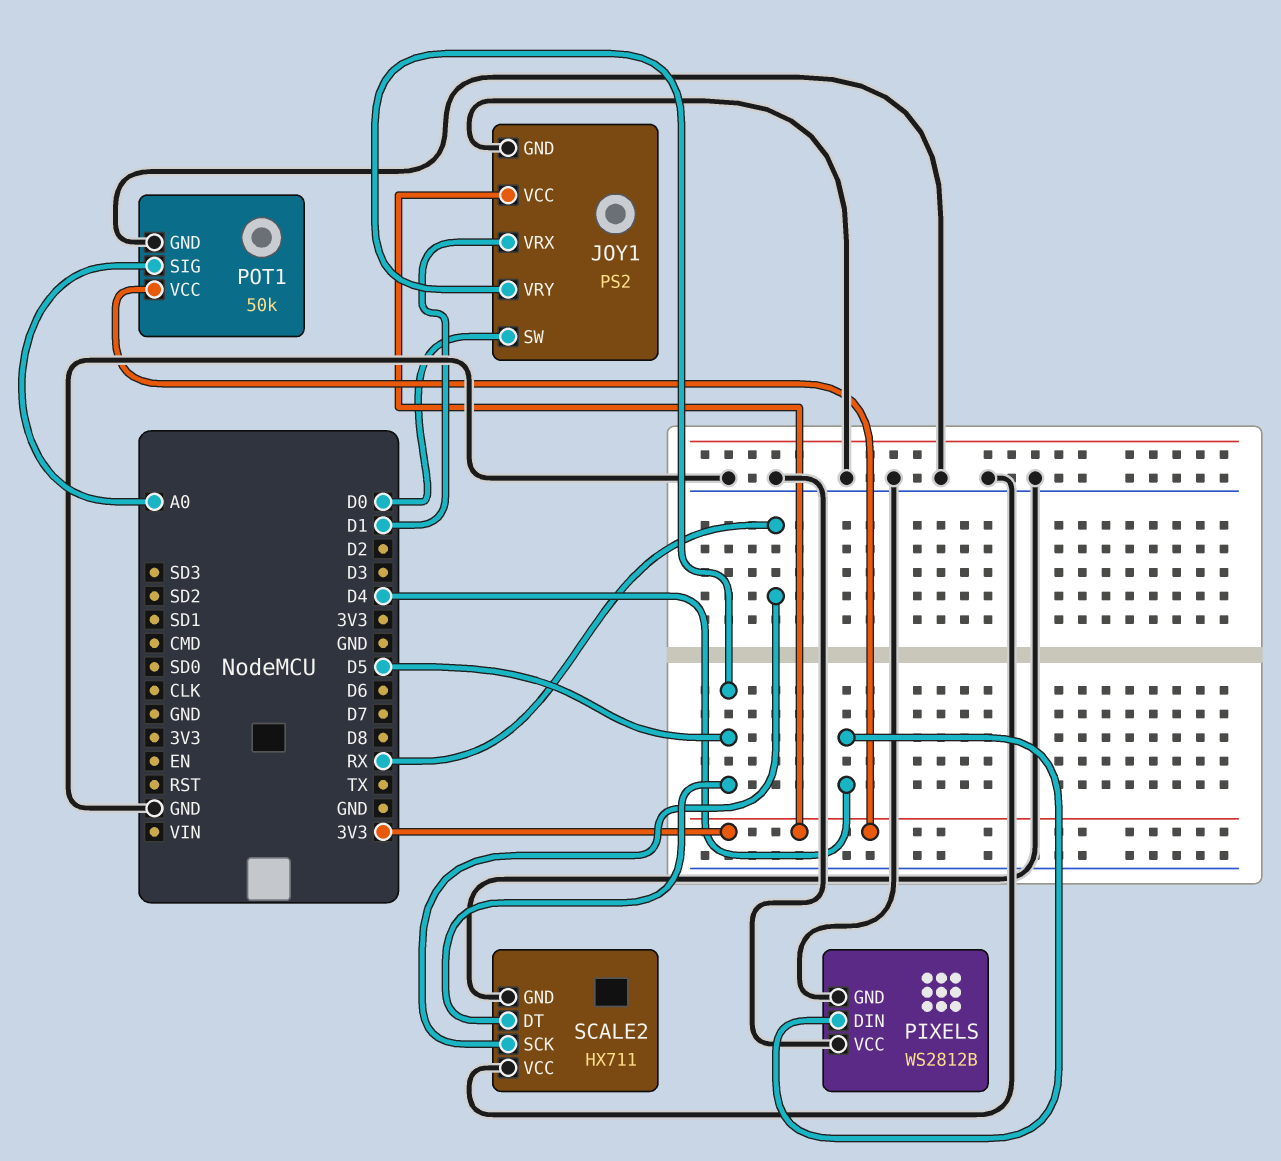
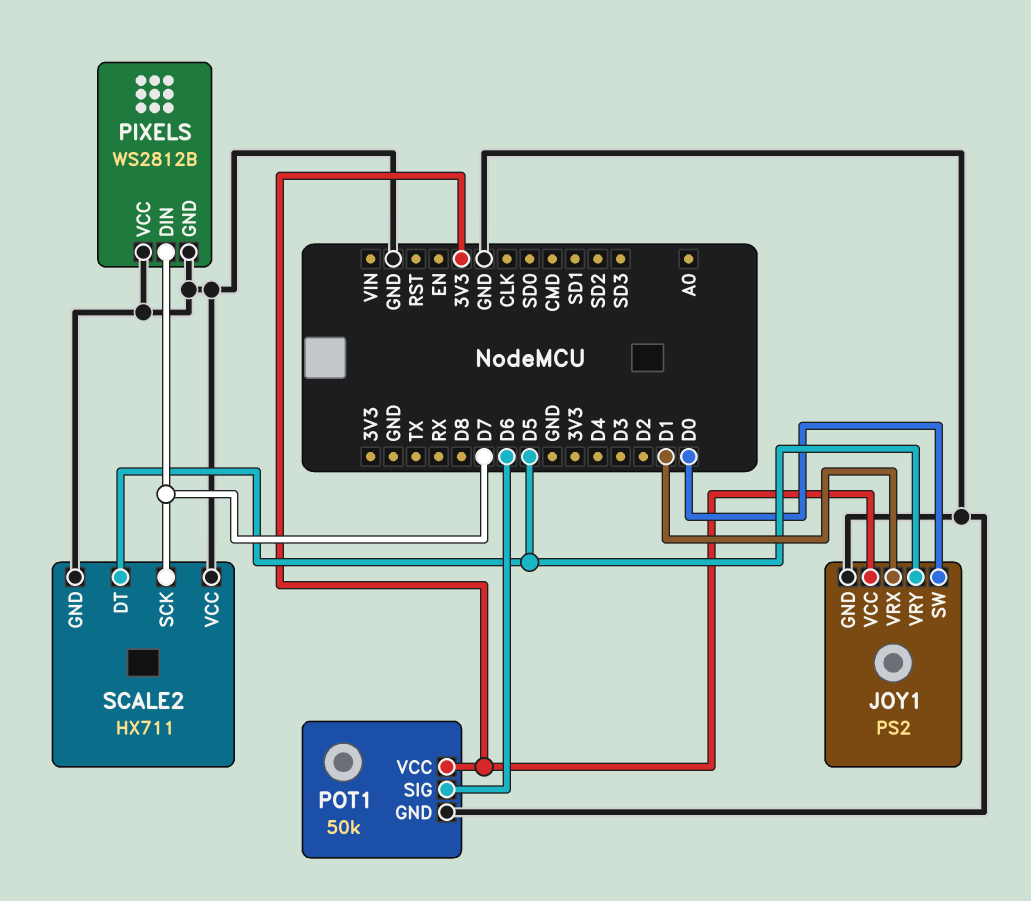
PIXELS pin DIN: D4 -> D7
POT1 pin SIG: A0 -> D6
SCALE2 pin SCK: RX -> D7

